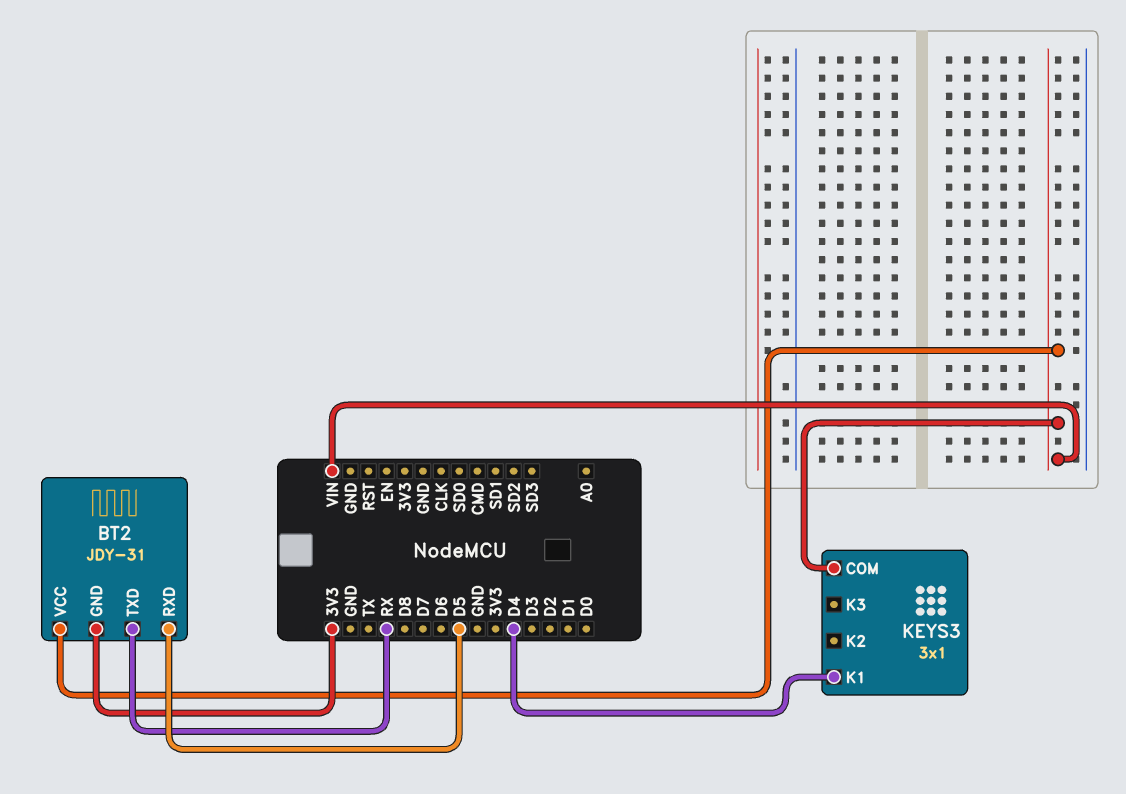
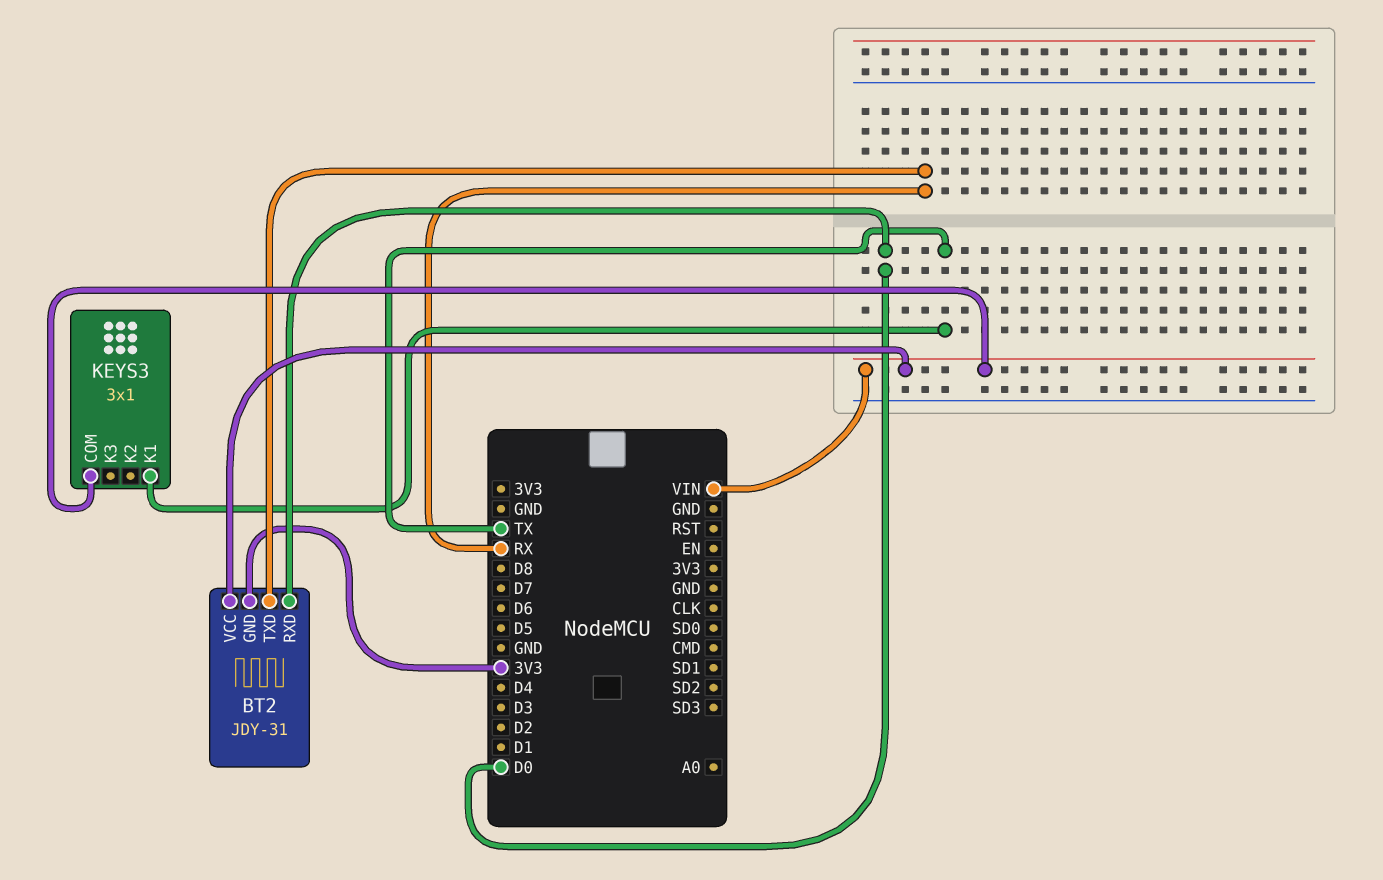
BT2 pin RXD: D5 -> D0
KEYS3 pin K1: D4 -> TX

